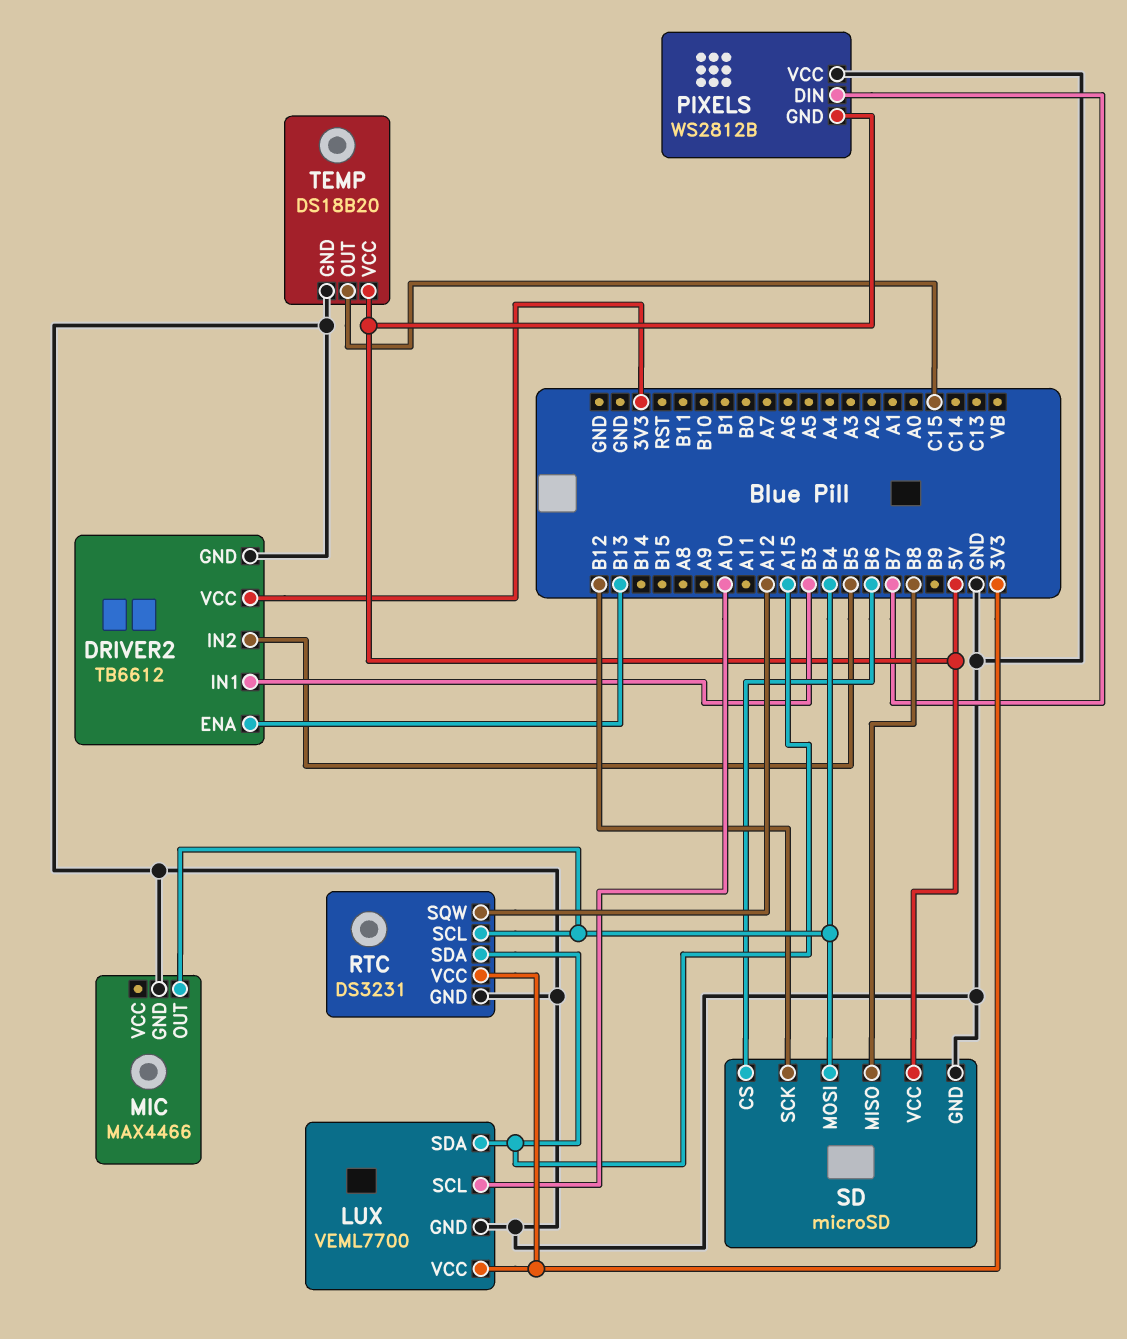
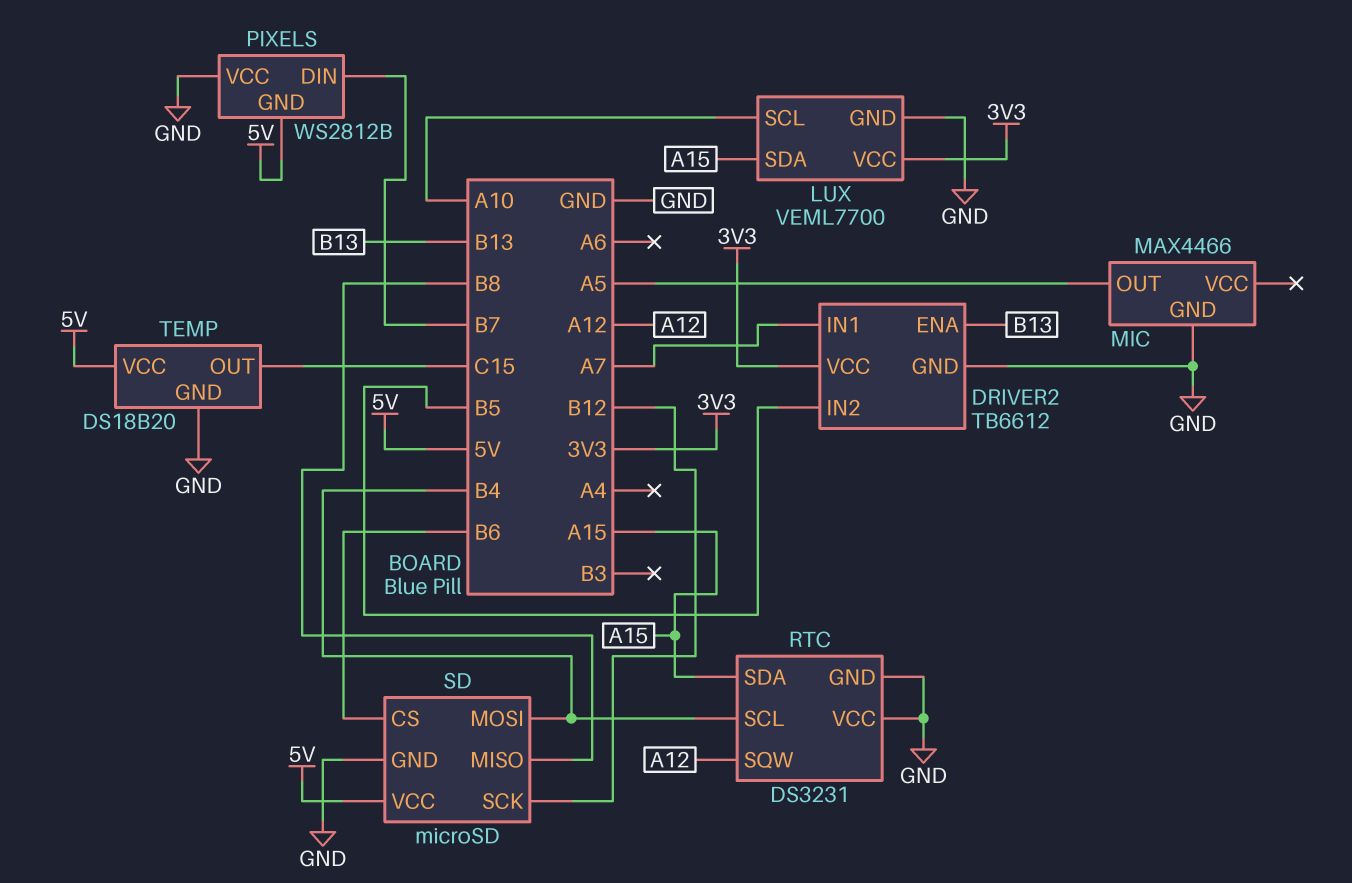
DRIVER2 pin IN1: B3 -> A7
MIC pin OUT: B4 -> A5
RTC pin VCC: 3V3 -> GND

